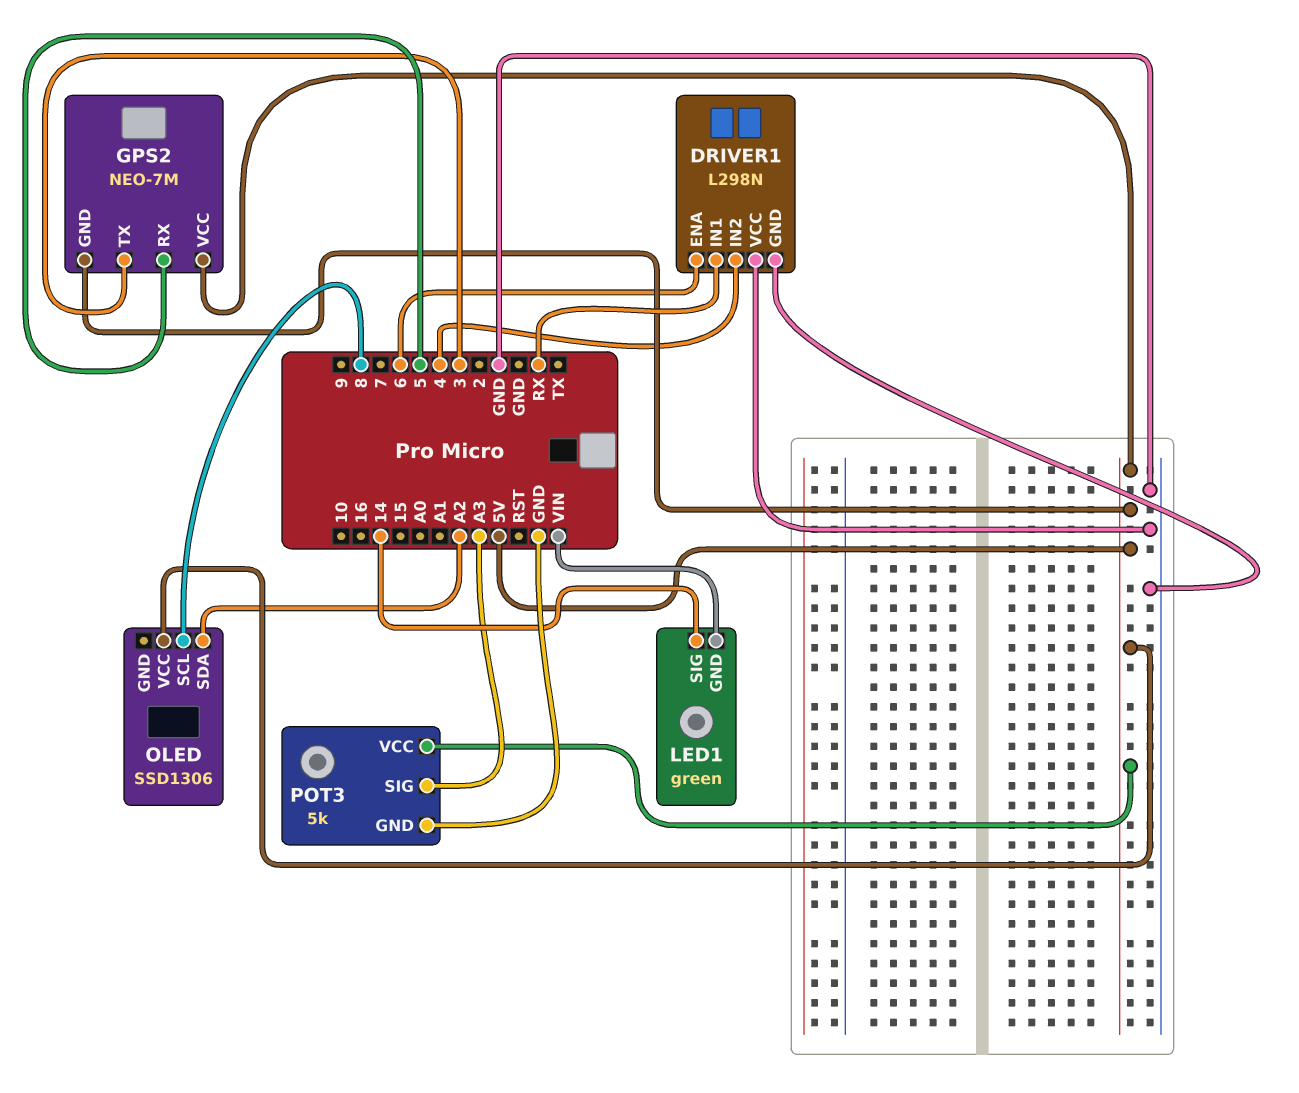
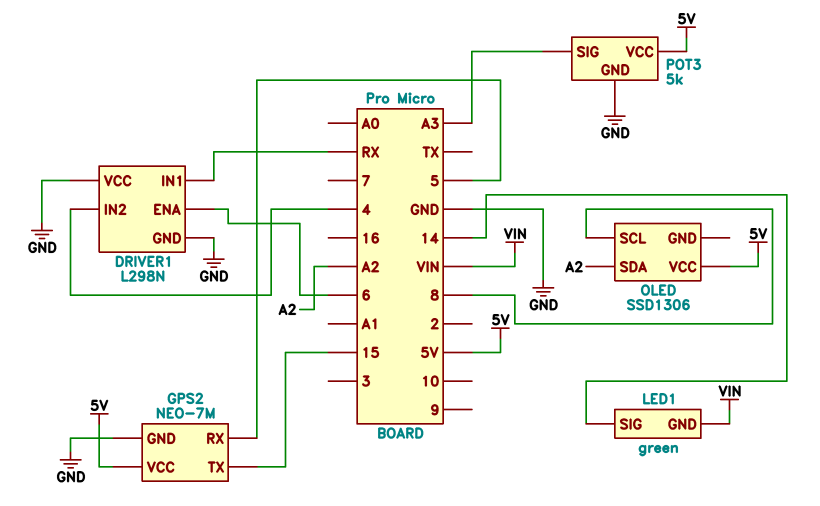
GPS2 pin GND: 5V -> GND
GPS2 pin TX: 3 -> 15

